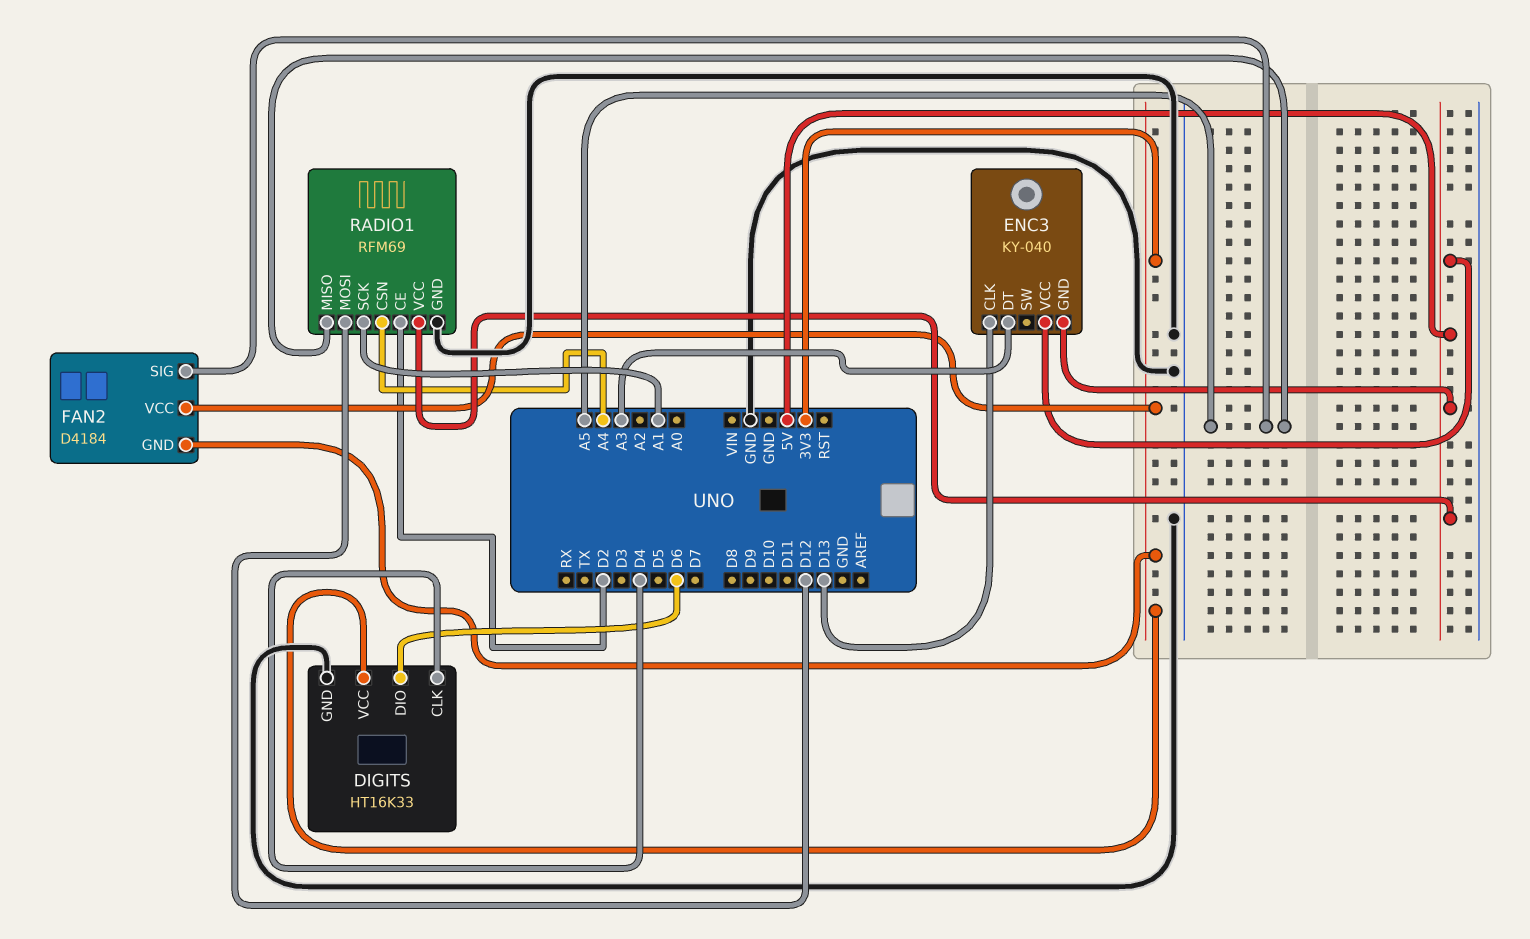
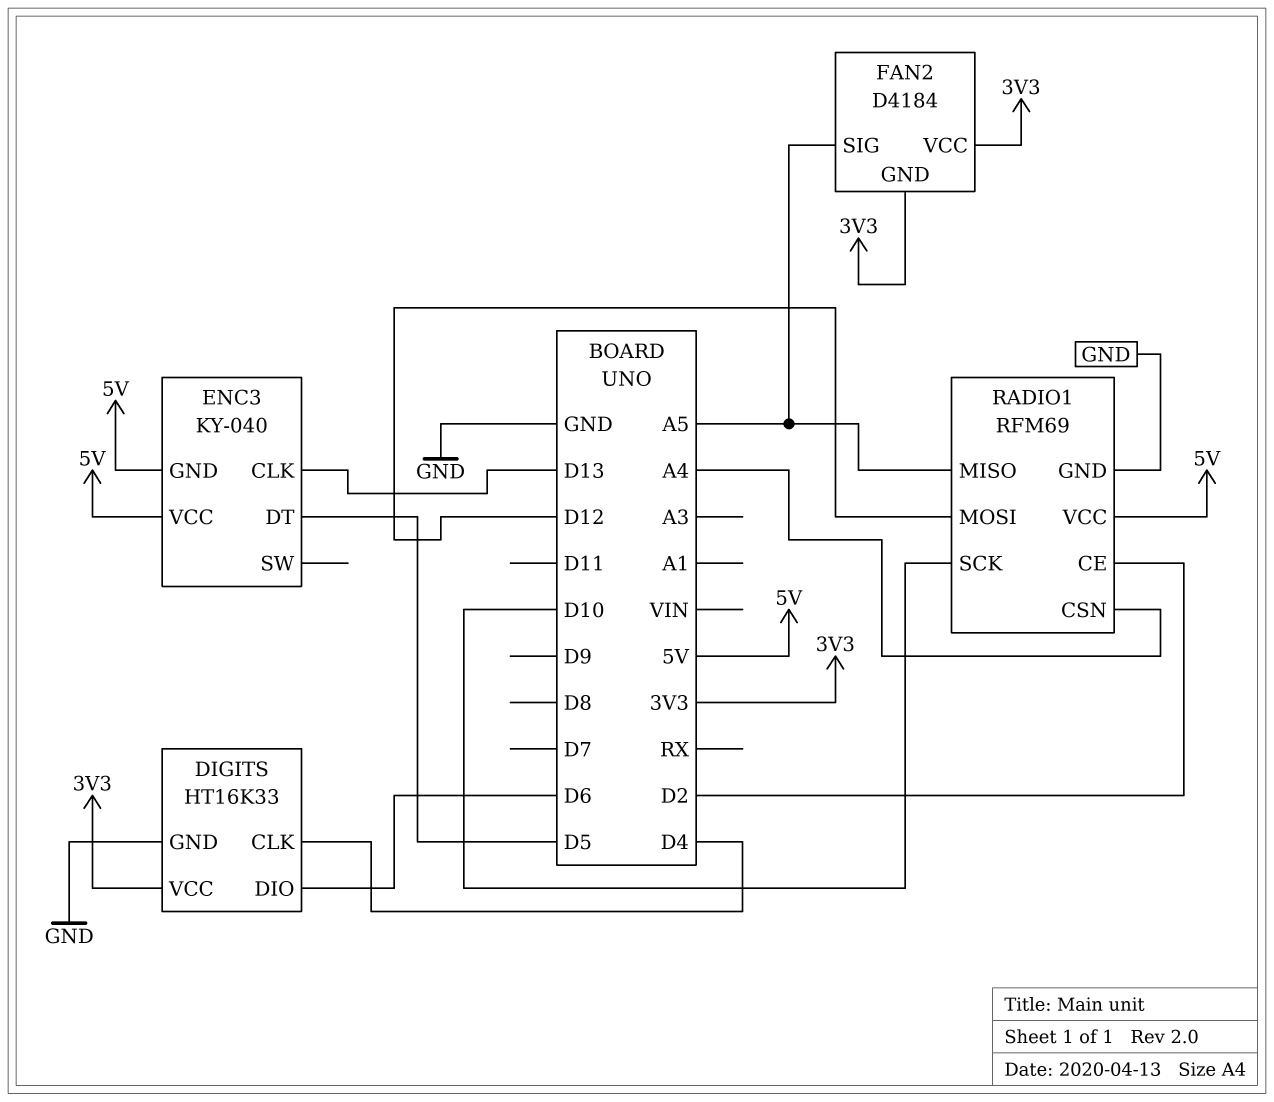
ENC3 pin DT: A3 -> D5
RADIO1 pin SCK: A1 -> D10

